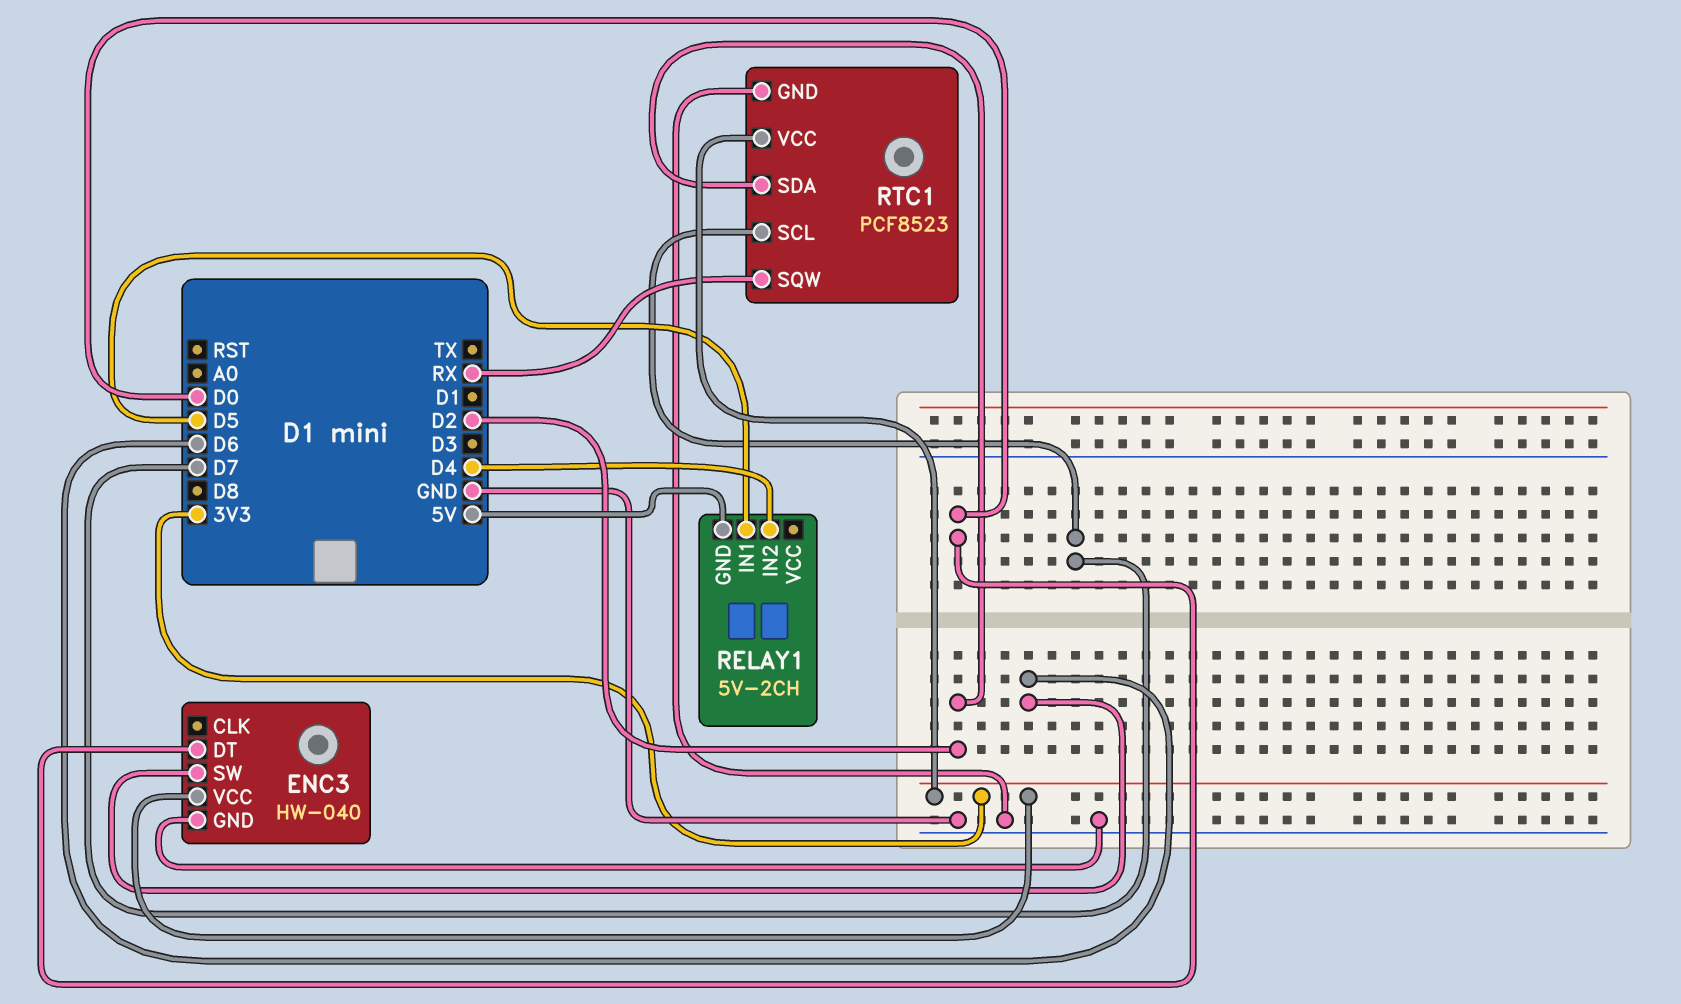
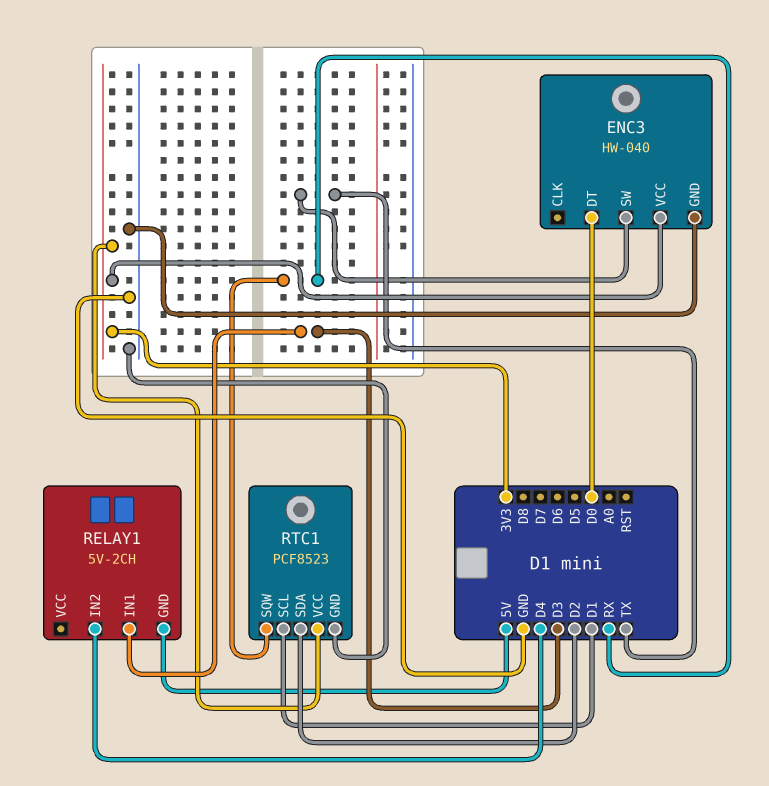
ENC3 pin SW: D6 -> TX
RELAY1 pin IN1: D5 -> D3
RTC1 pin SCL: D7 -> D1

